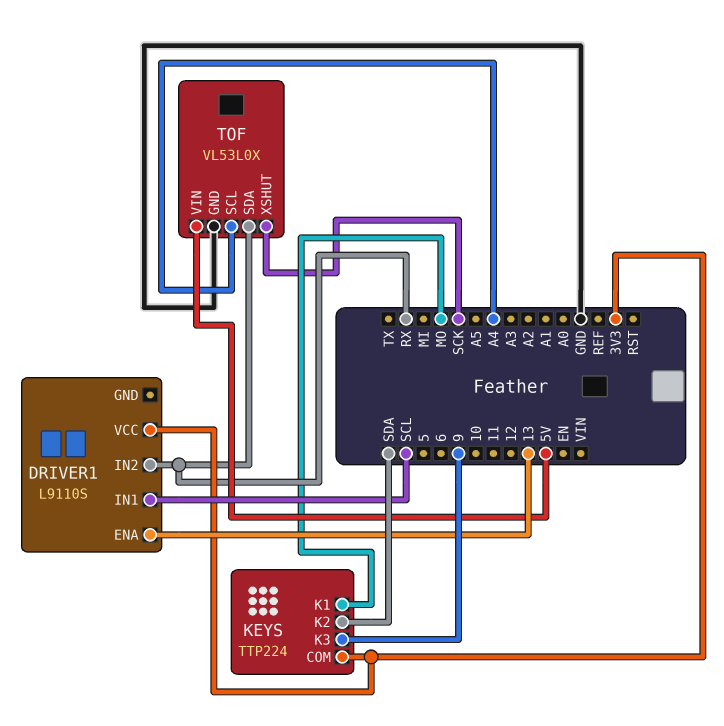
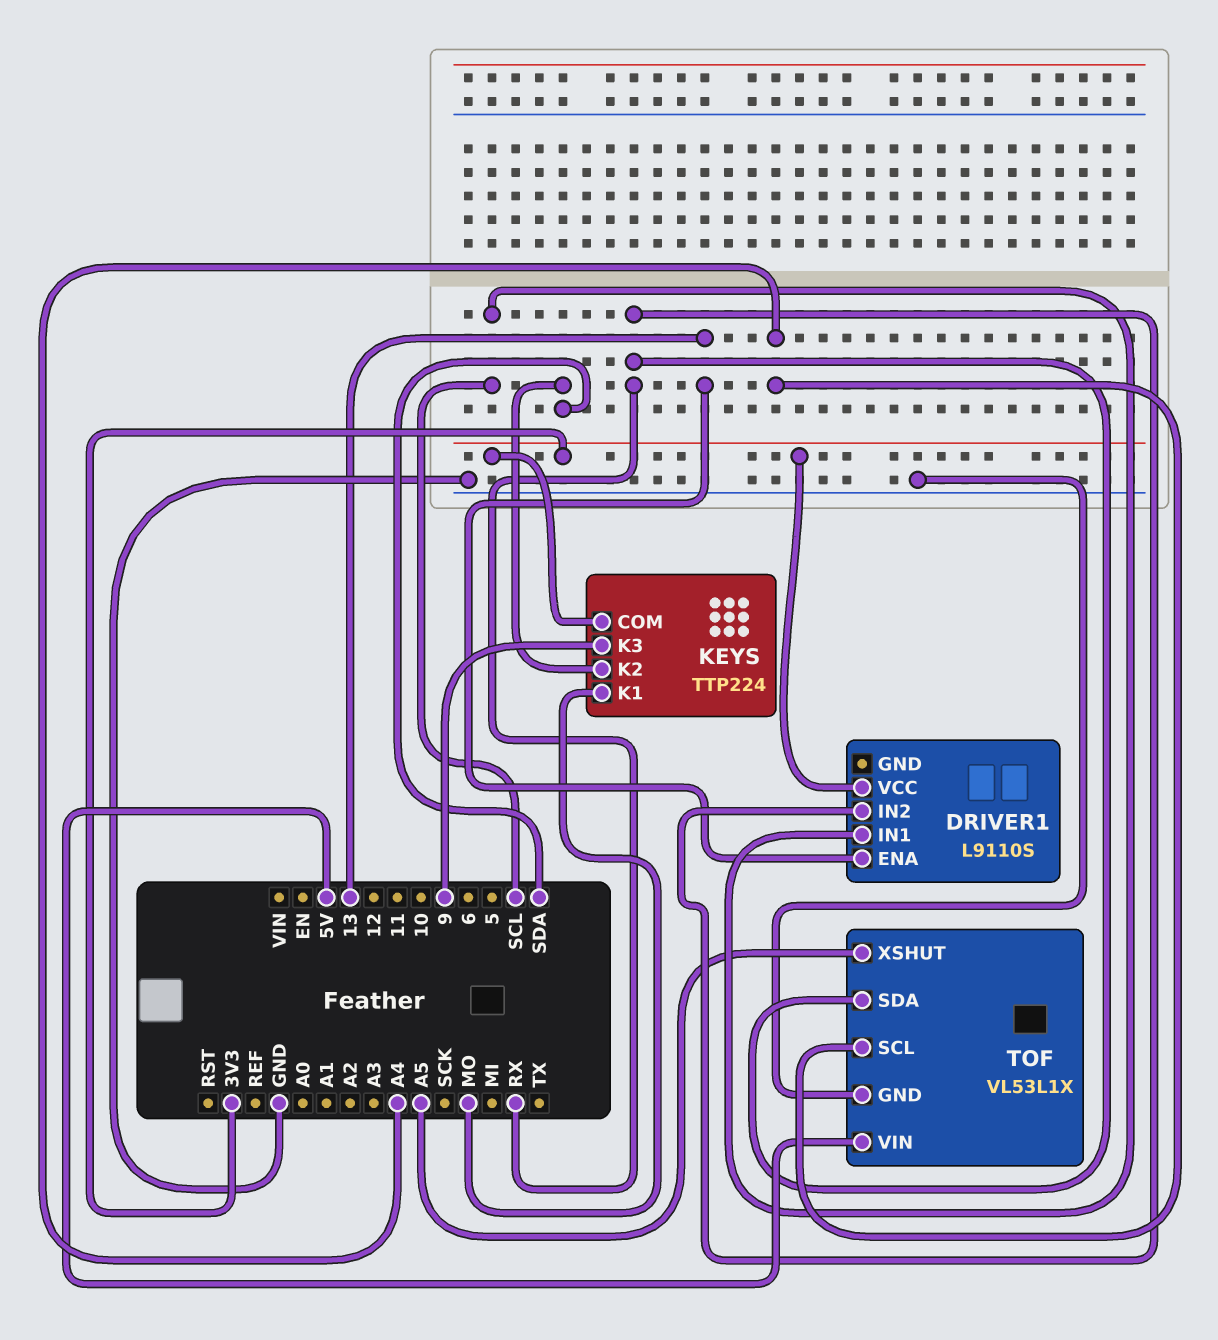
TOF: VL53L0X -> VL53L1X
TOF pin XSHUT: SCK -> A5

